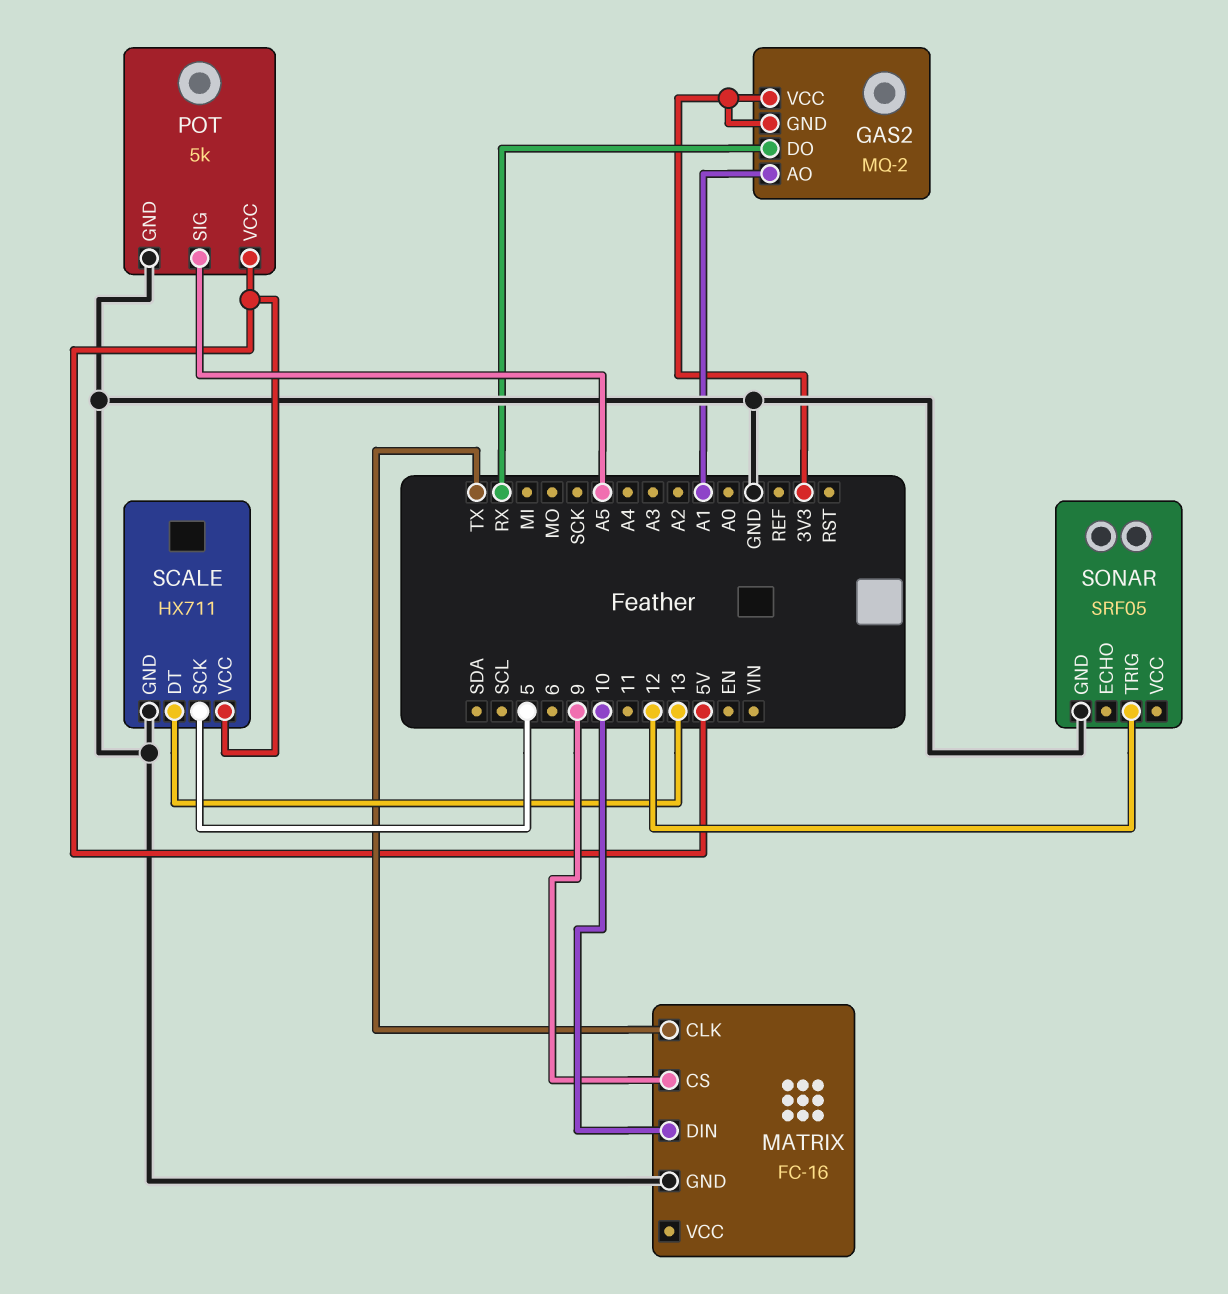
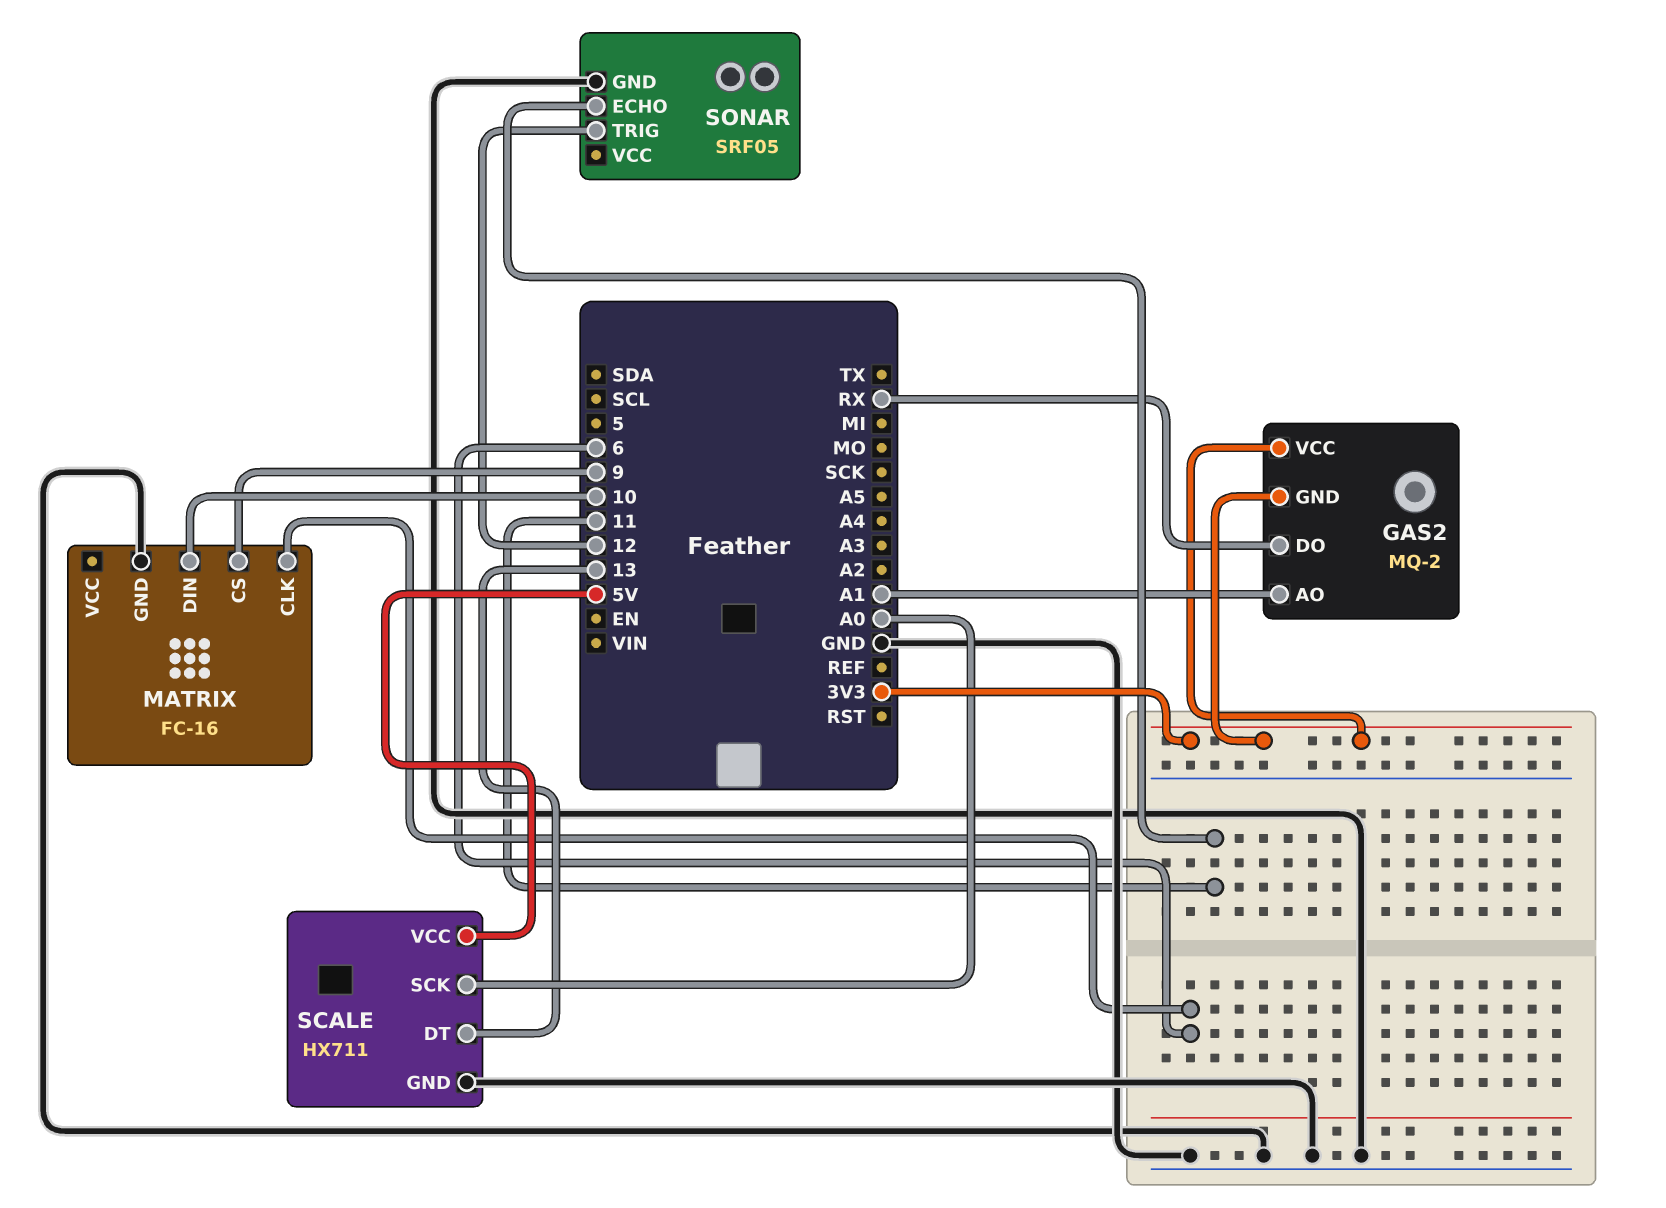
MATRIX pin CLK: TX -> 6
POT: 5k -> none
POT pin GND: GND -> none
POT pin SIG: A5 -> none
POT pin VCC: 5V -> none
SCALE pin SCK: 5 -> A0
SONAR pin ECHO: none -> 11

